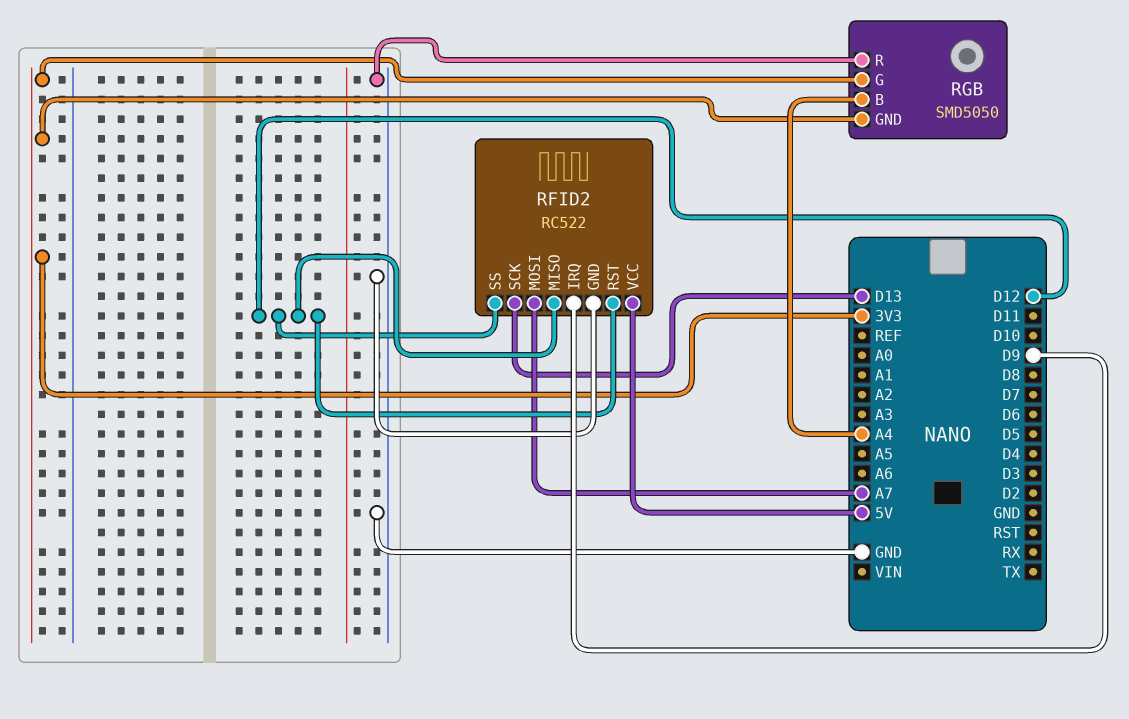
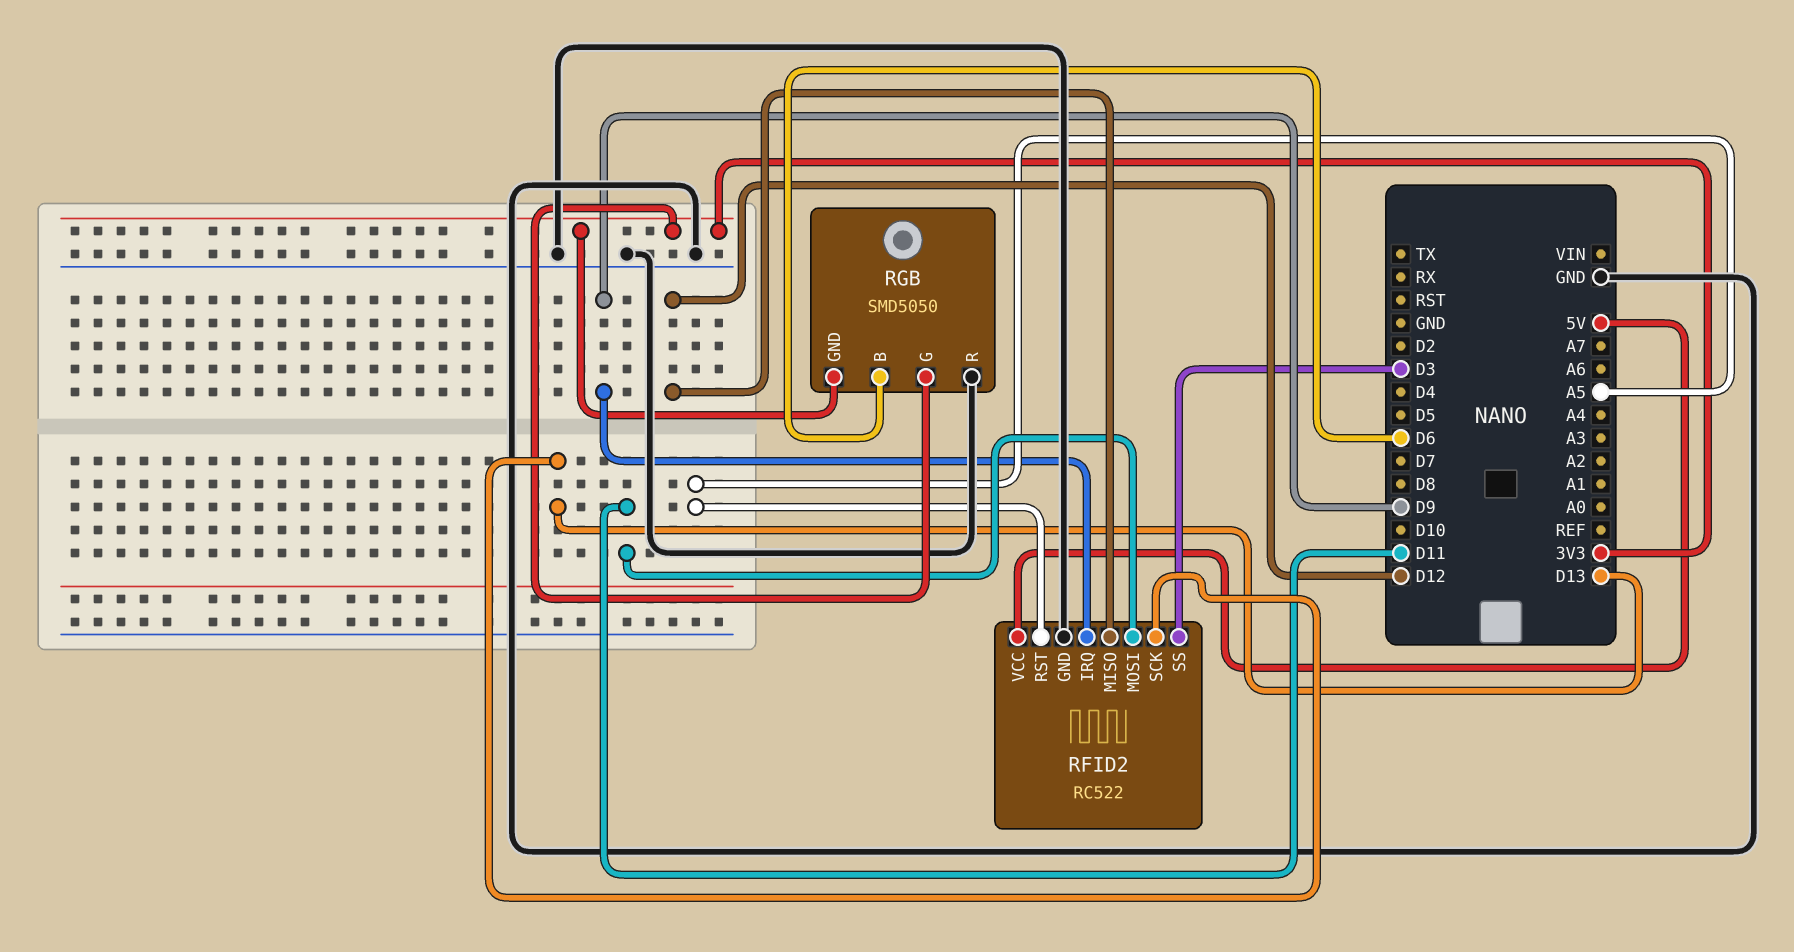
RFID2 pin MOSI: A7 -> D11
RFID2 pin RST: D12 -> A5
RFID2 pin SS: D12 -> D3
RGB pin B: A4 -> D6

